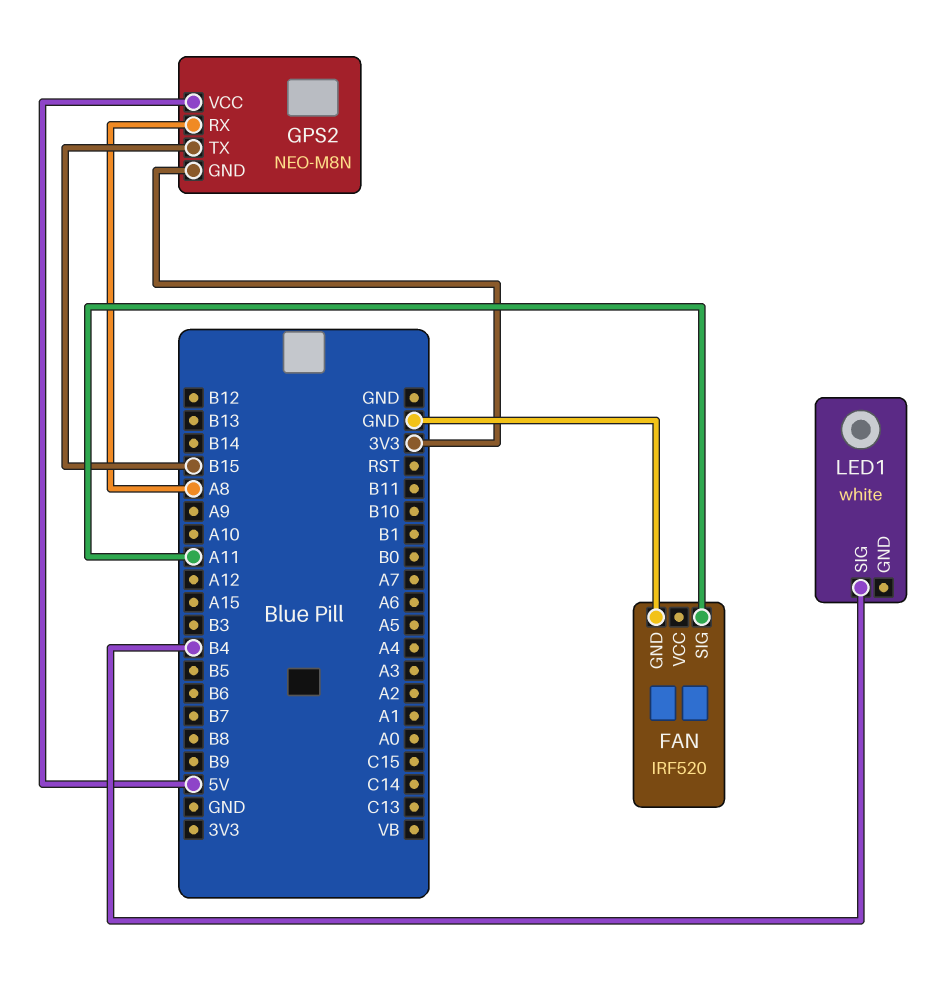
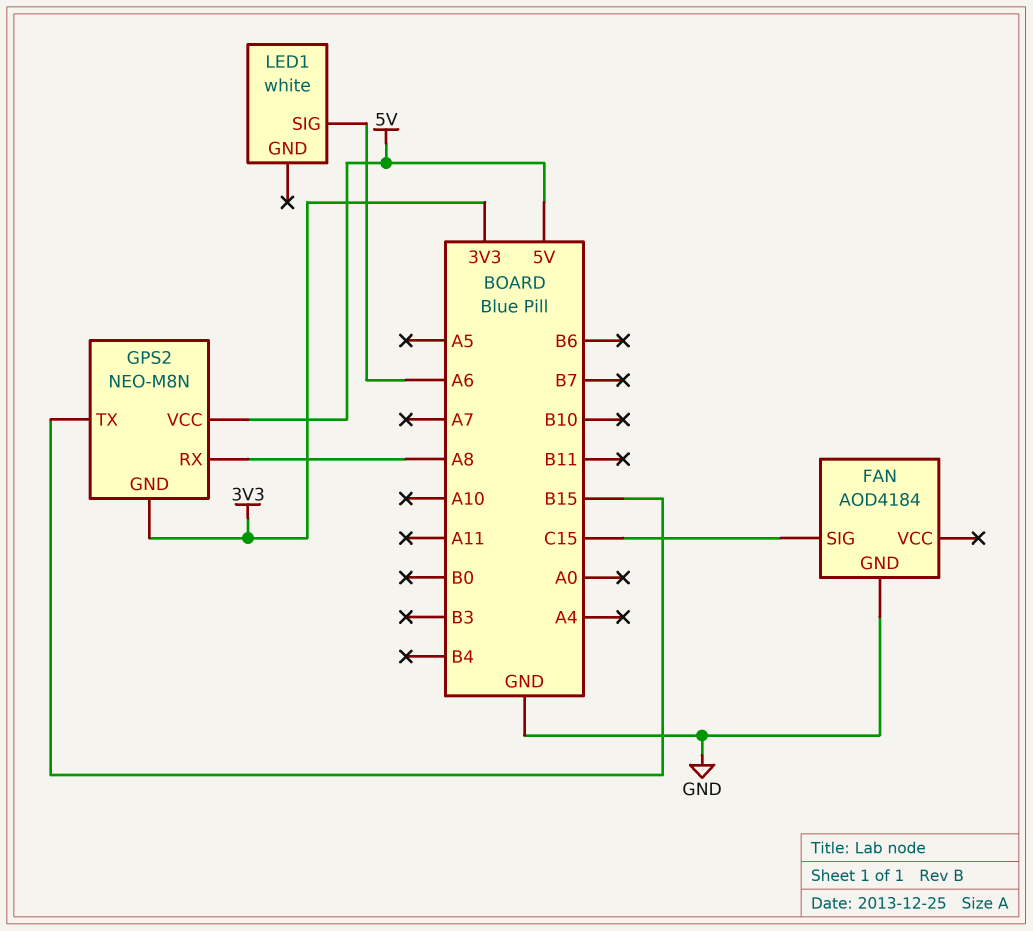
FAN: IRF520 -> AOD4184
FAN pin SIG: A11 -> C15
LED1 pin SIG: B4 -> A6

